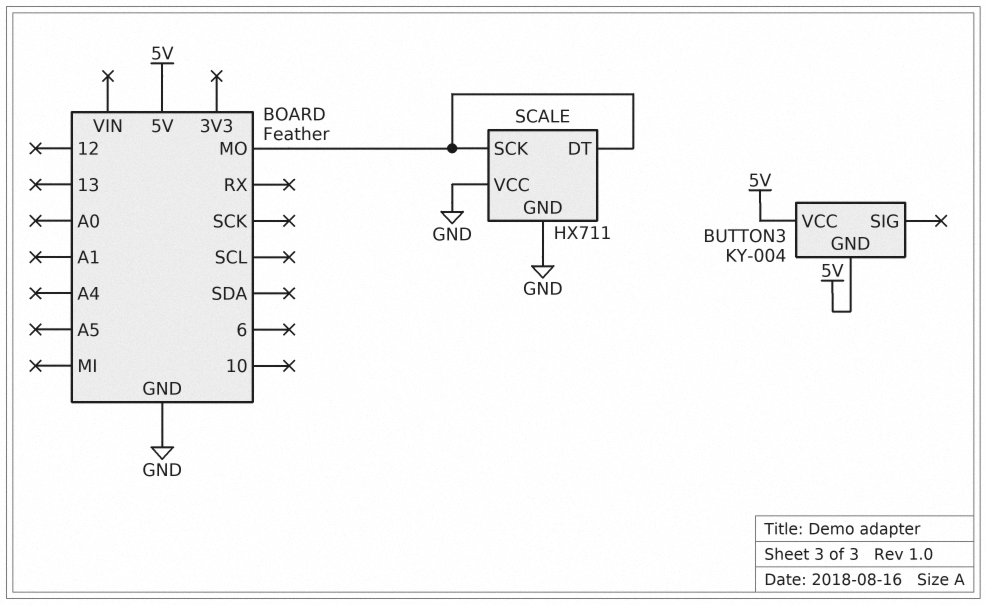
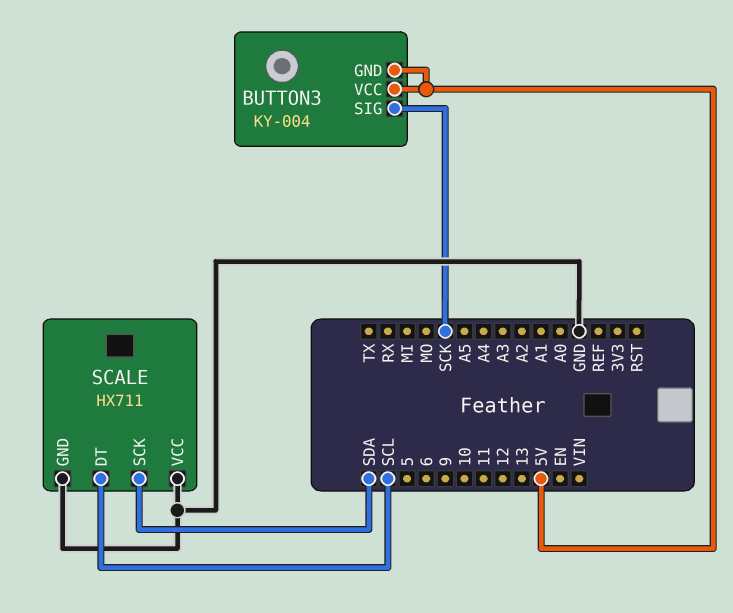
BUTTON3 pin SIG: none -> SCK
SCALE pin DT: MO -> SCL
SCALE pin SCK: MO -> SDA

